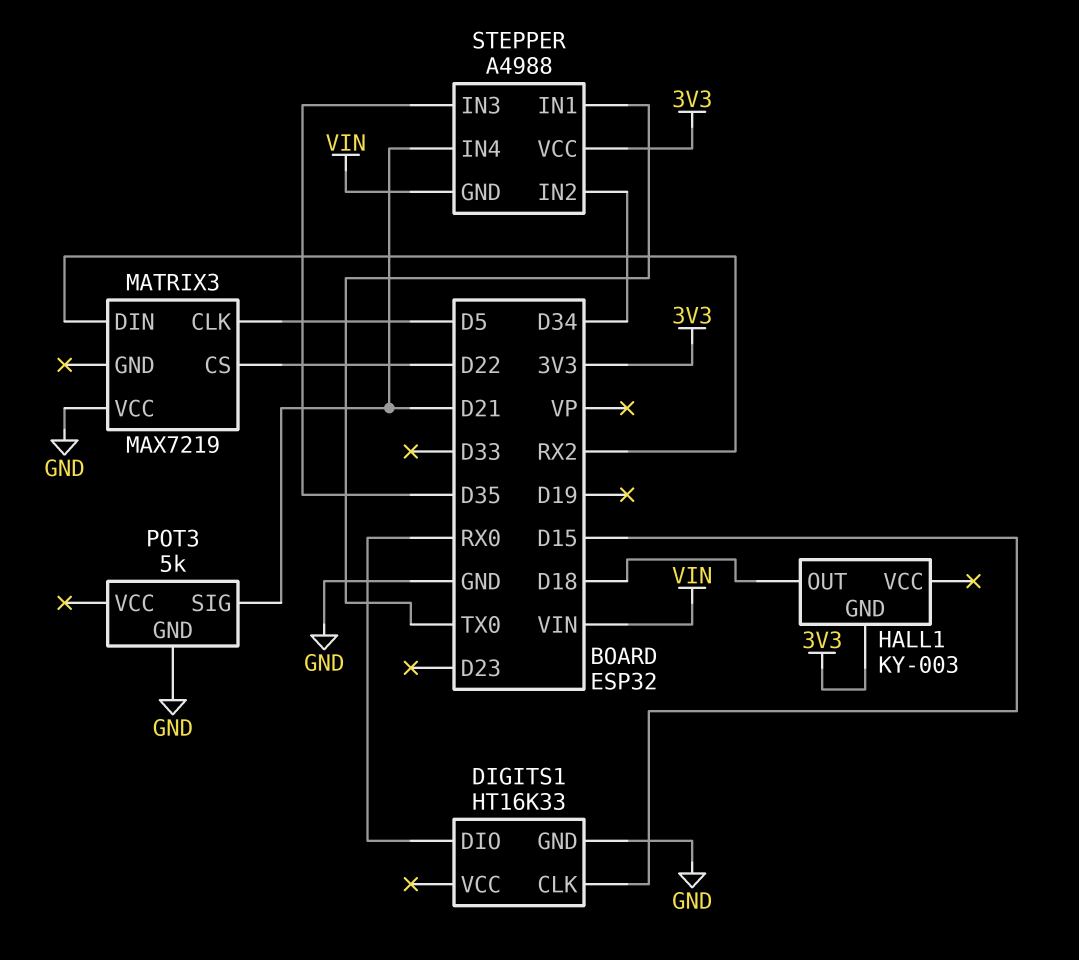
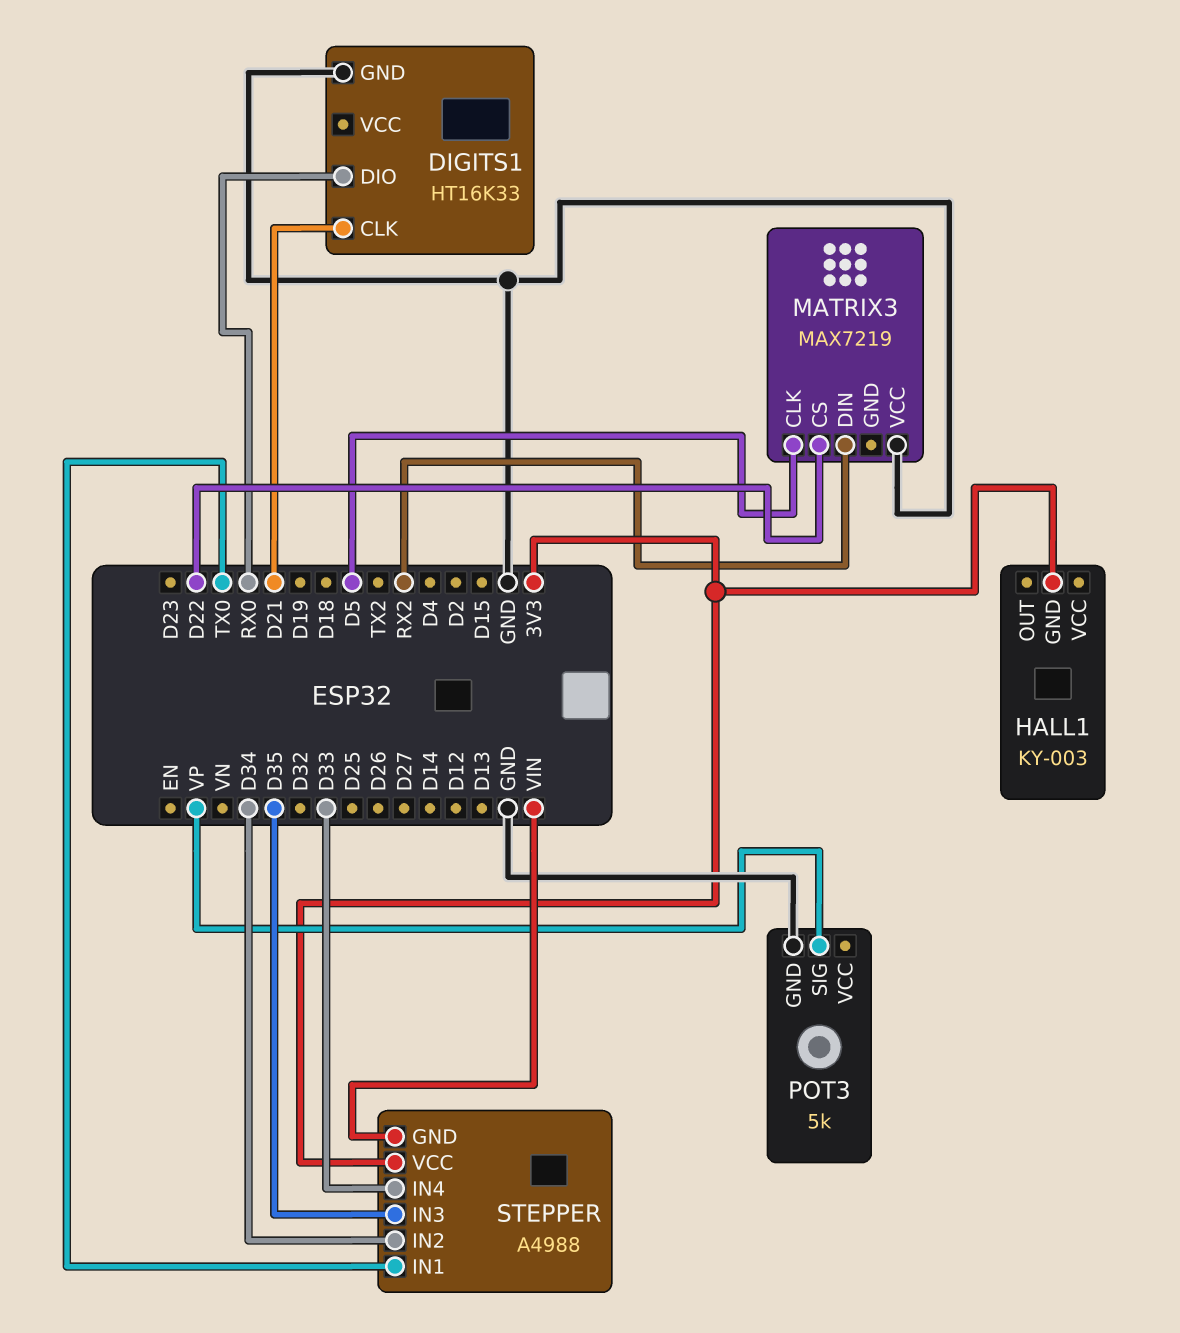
DIGITS1 pin CLK: D15 -> D21
HALL1 pin OUT: D18 -> none
POT3 pin SIG: D21 -> VP
STEPPER pin IN4: D21 -> D33

